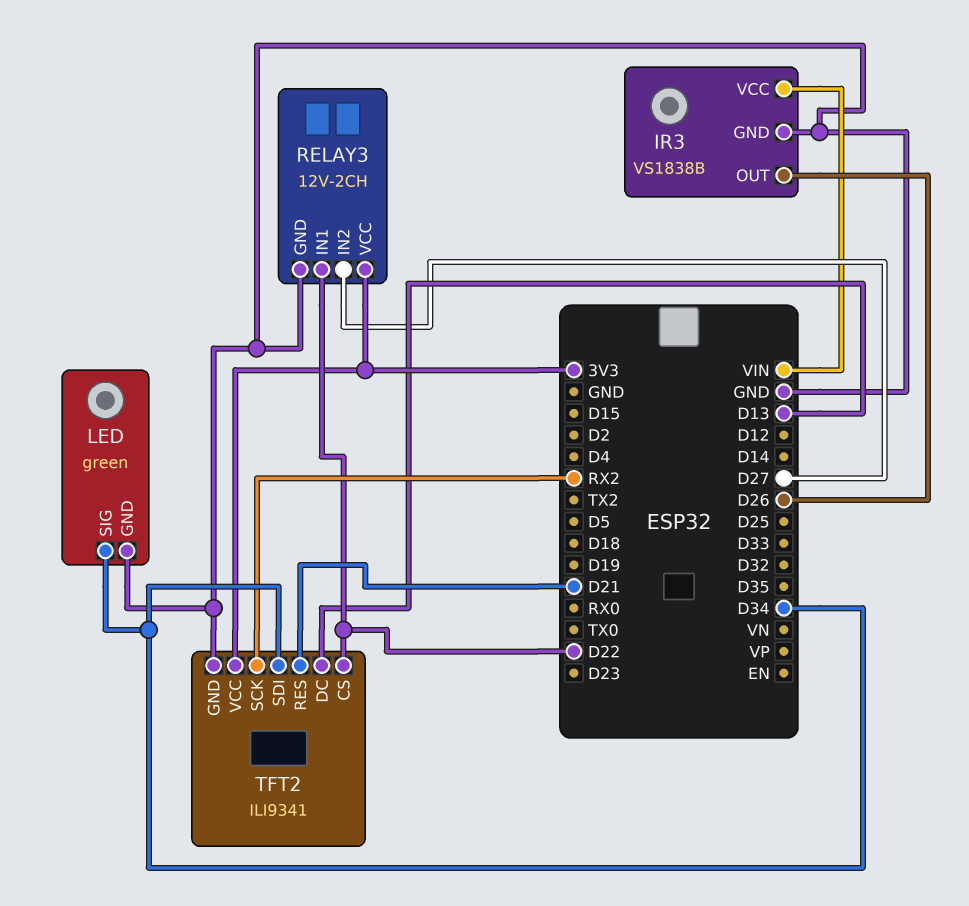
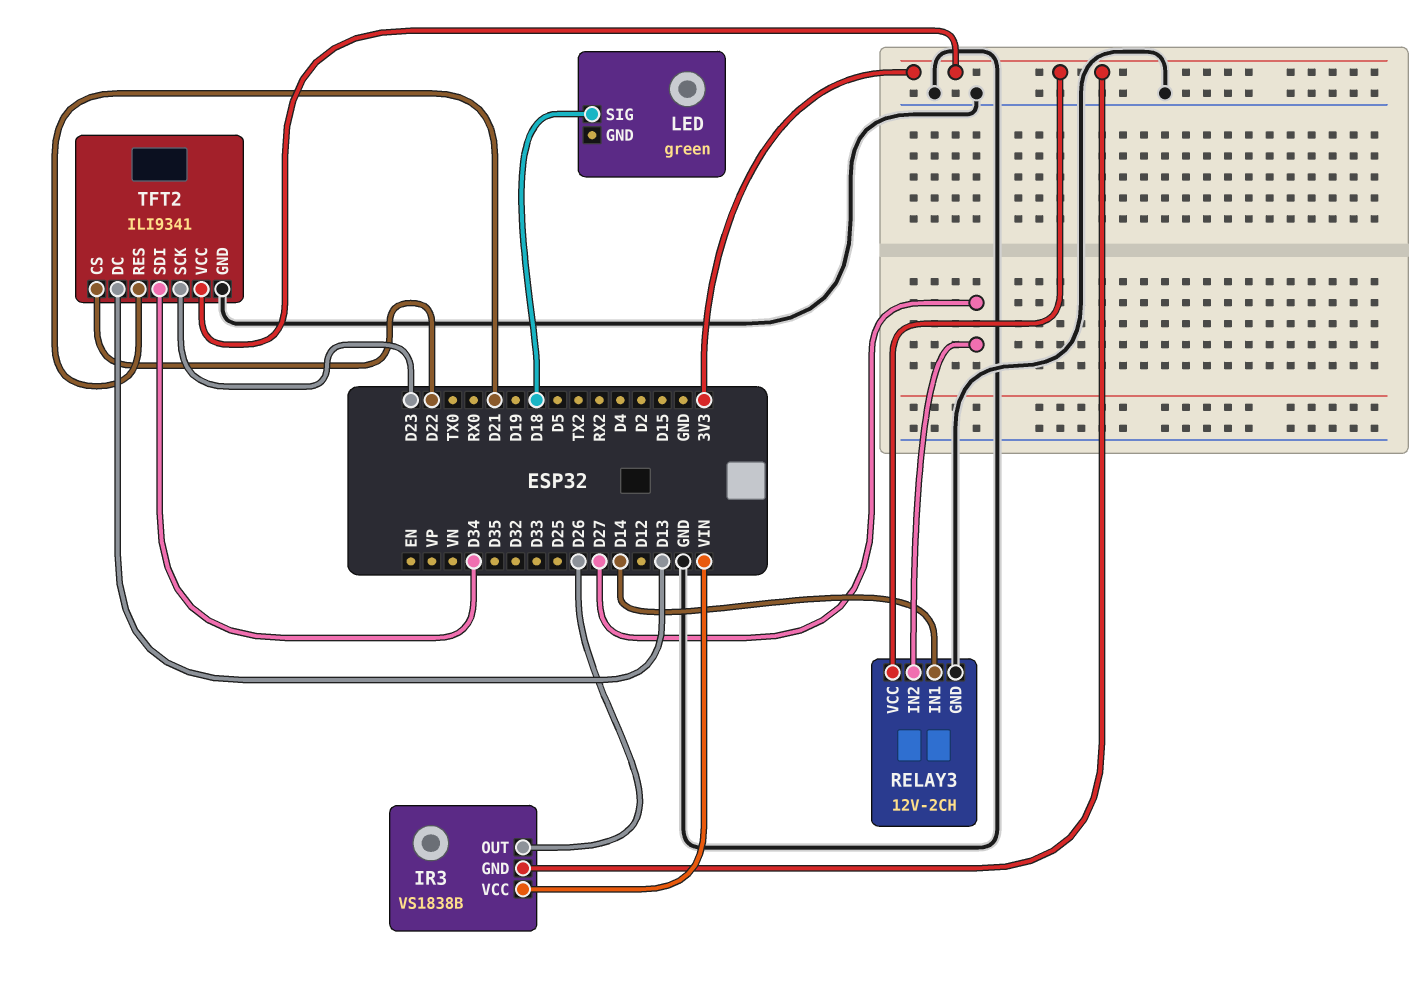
IR3 pin GND: GND -> 3V3
LED pin GND: GND -> none
LED pin SIG: D34 -> D18
RELAY3 pin IN1: D22 -> D14
TFT2 pin SCK: RX2 -> D23

